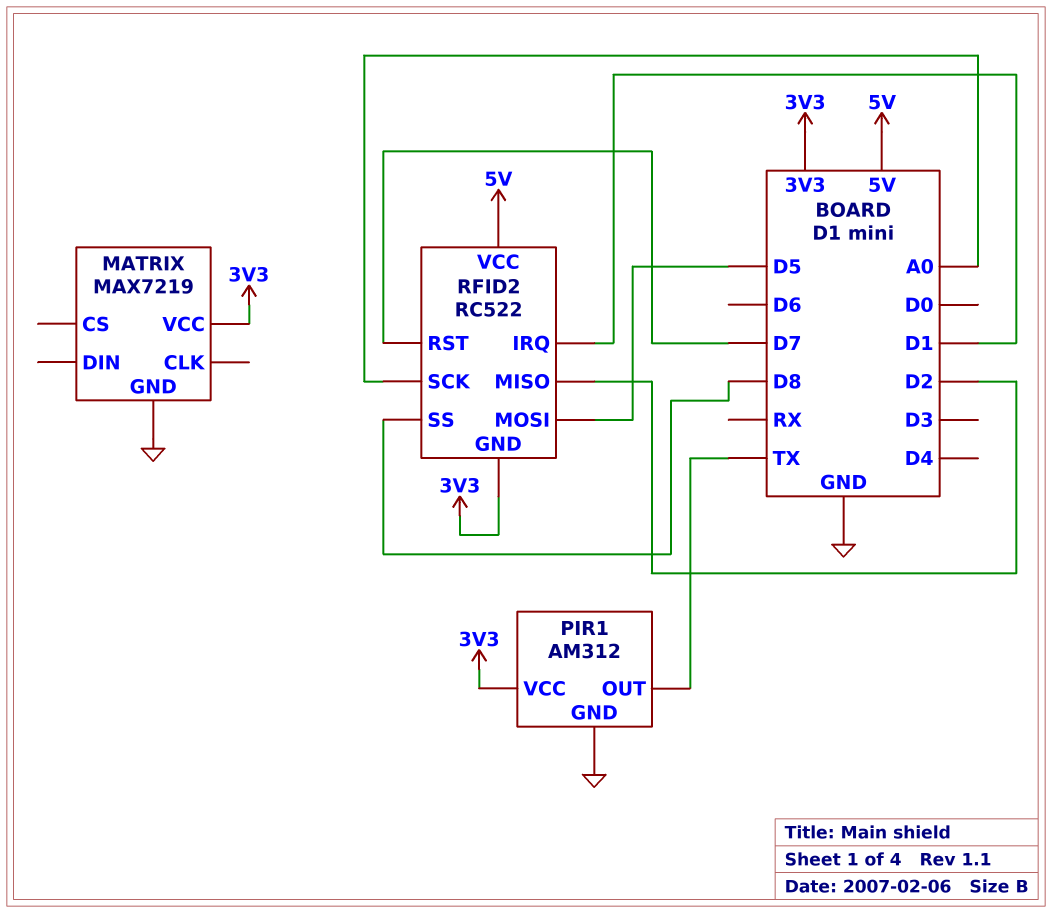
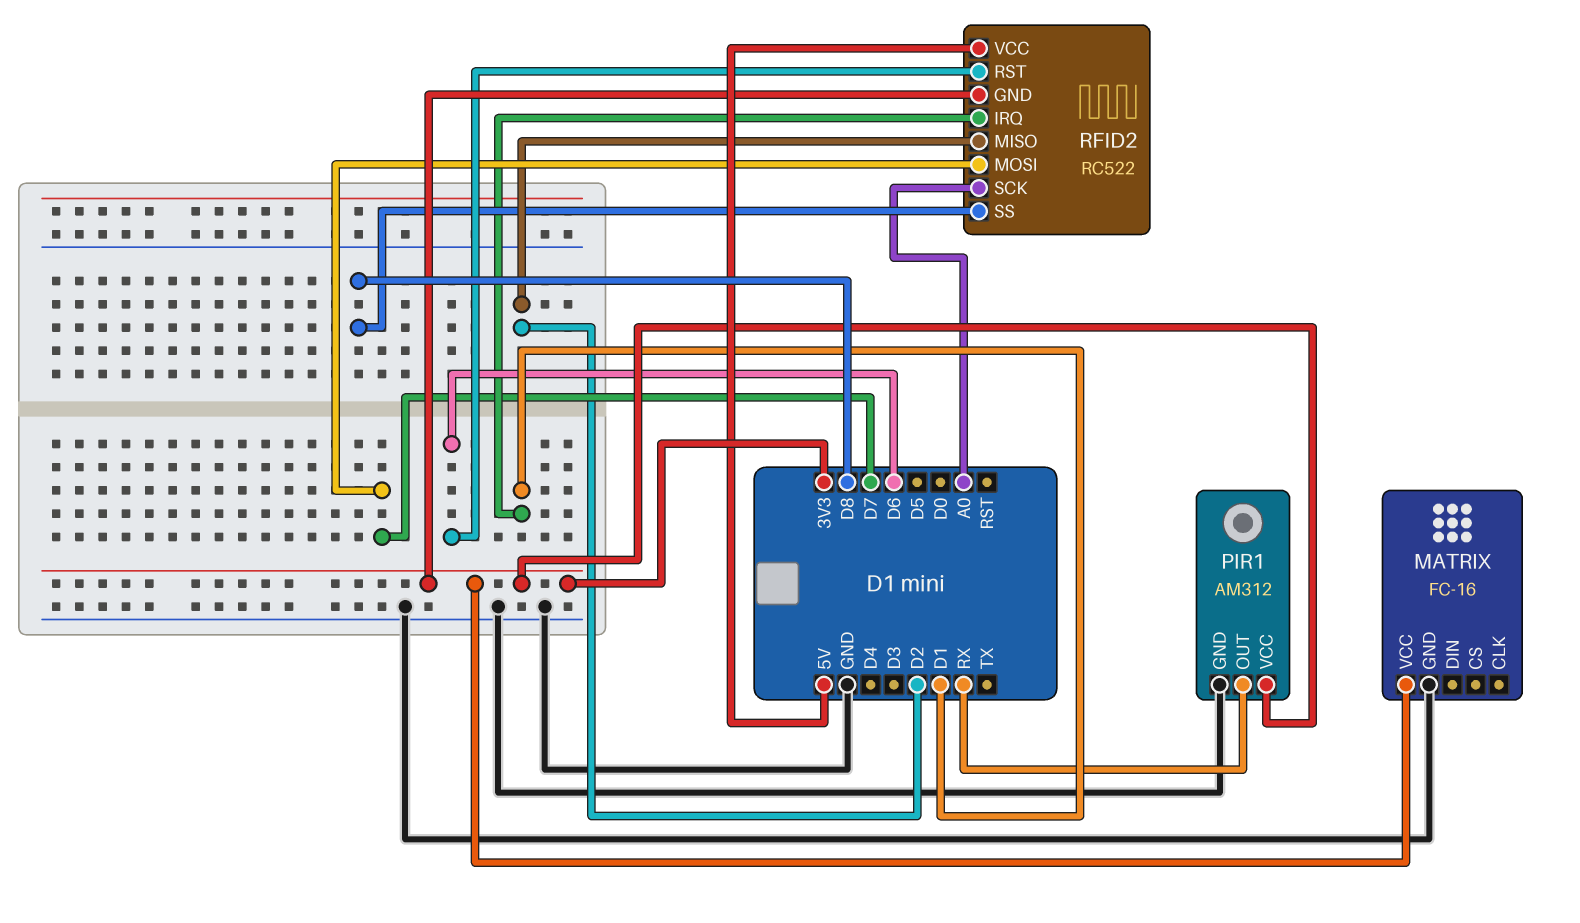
MATRIX: MAX7219 -> FC-16
PIR1 pin OUT: TX -> RX
RFID2 pin MOSI: D5 -> D7
RFID2 pin RST: D7 -> D6

